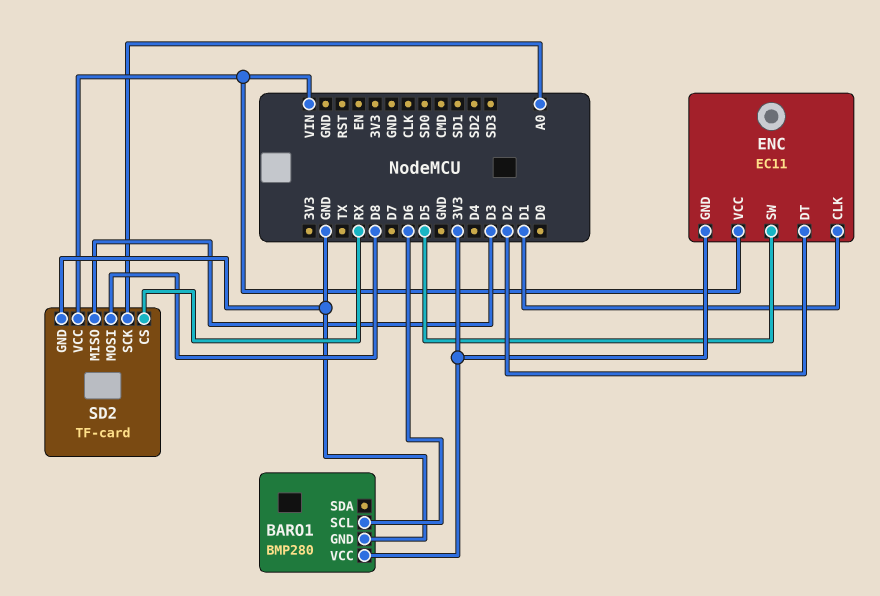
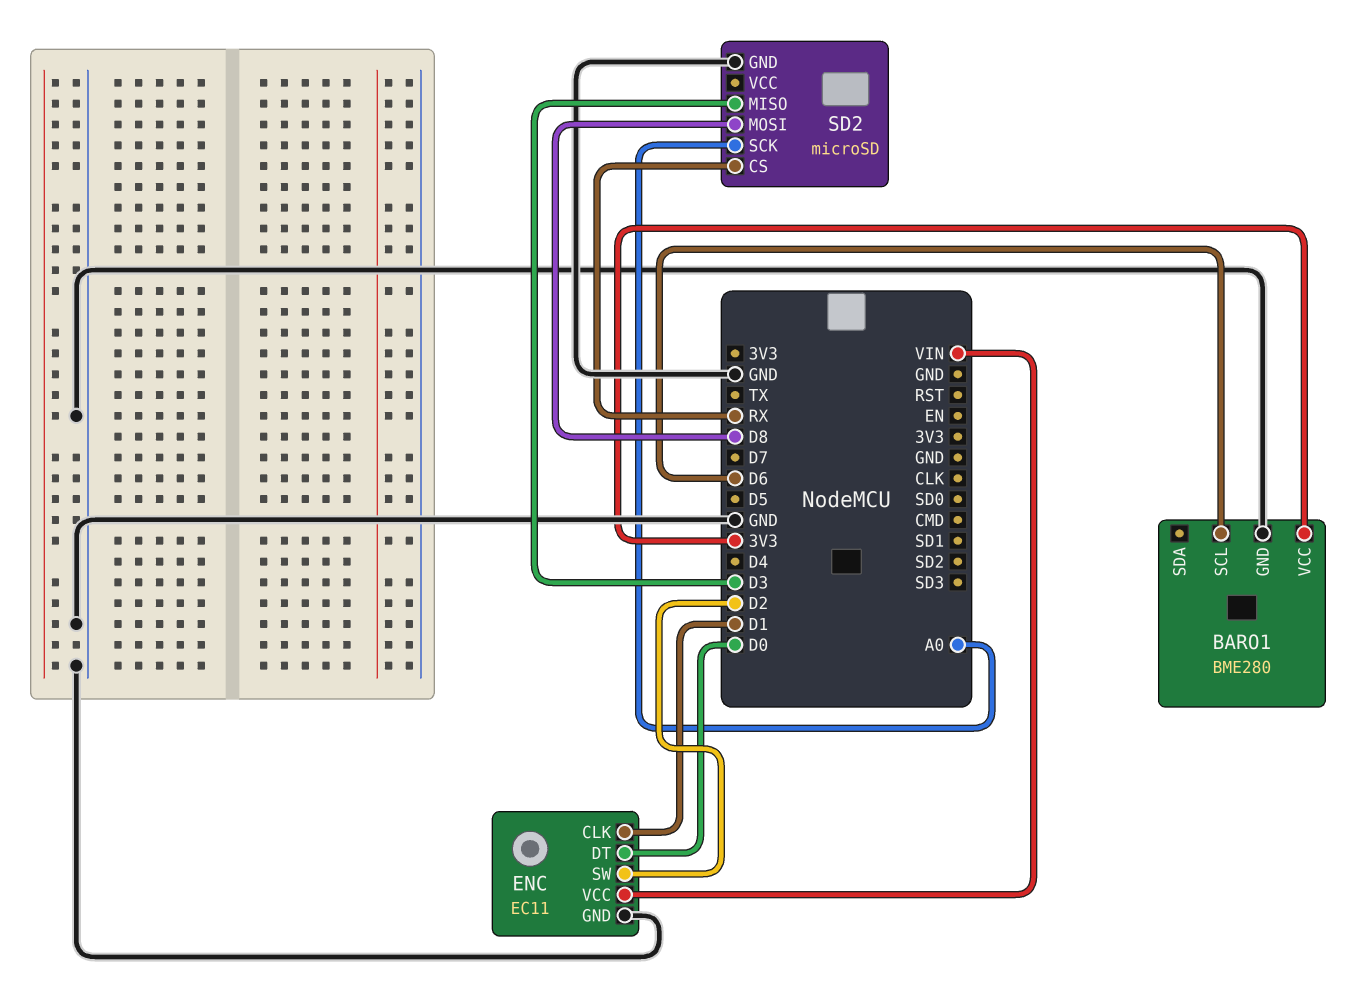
BARO1: BMP280 -> BME280
ENC pin DT: D2 -> D0
ENC pin GND: 3V3 -> GND
ENC pin SW: D5 -> D2
SD2: TF-card -> microSD
SD2 pin VCC: VIN -> none

